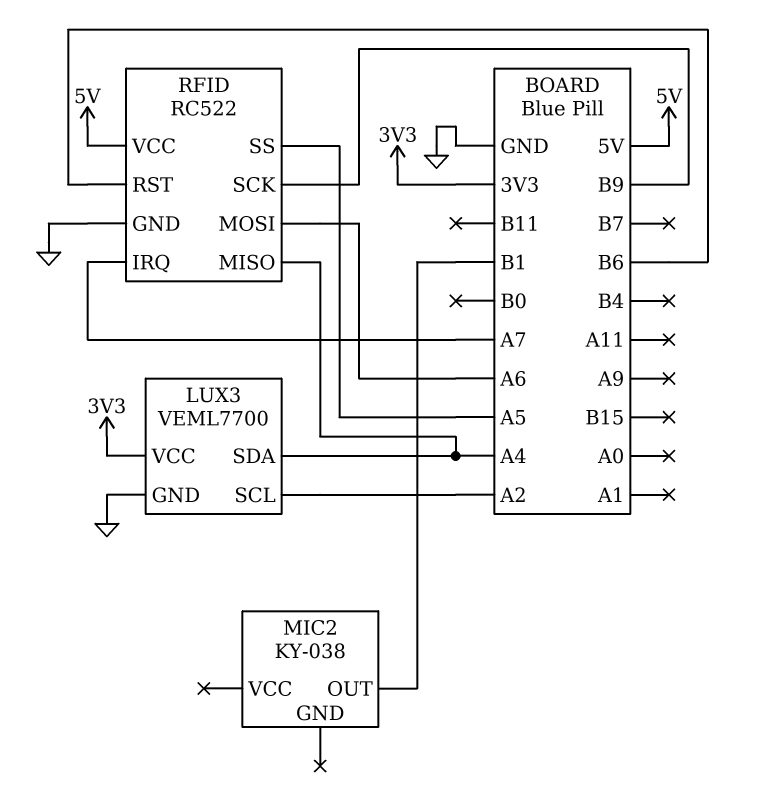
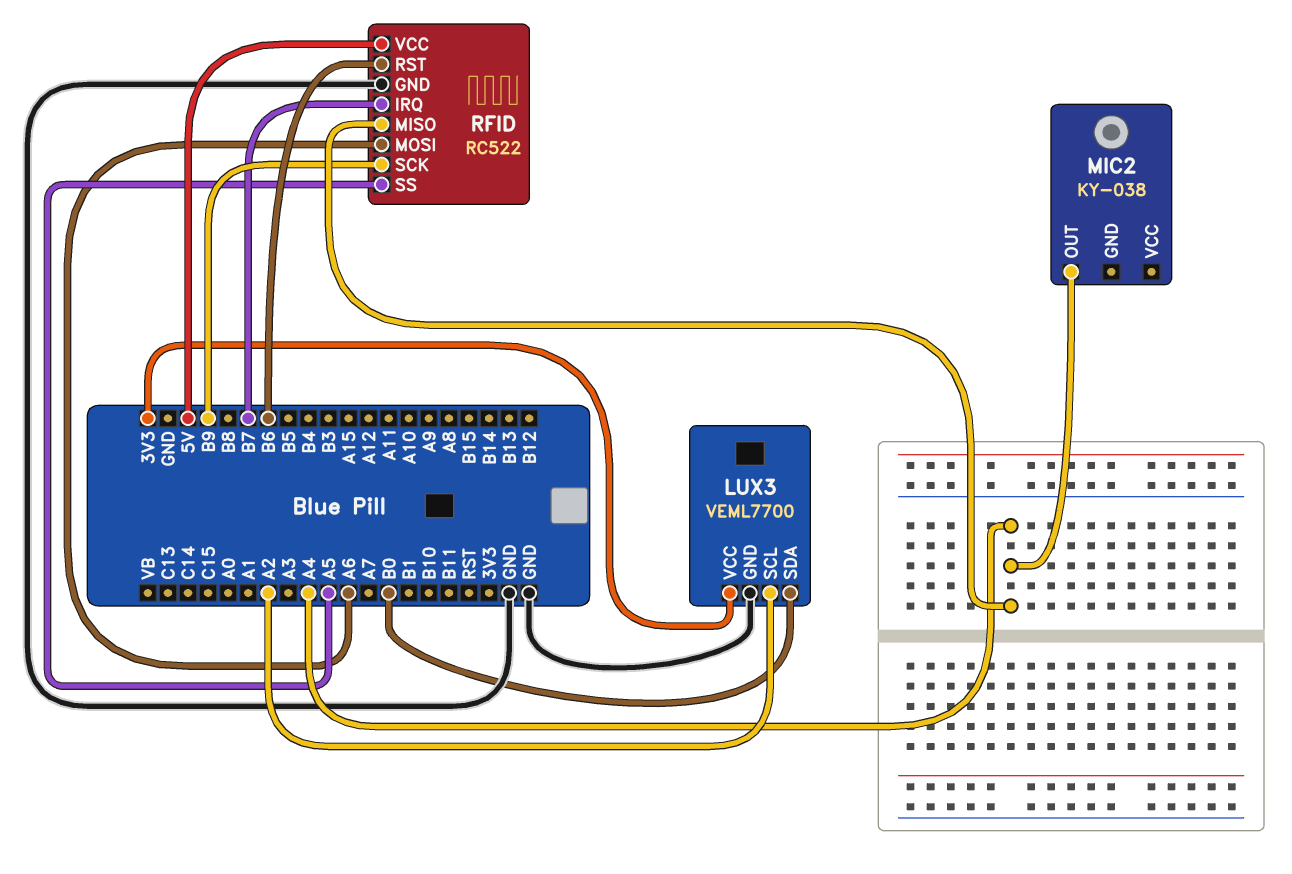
LUX3 pin SDA: A4 -> B0
MIC2 pin OUT: B1 -> A4
RFID pin IRQ: A7 -> B7

